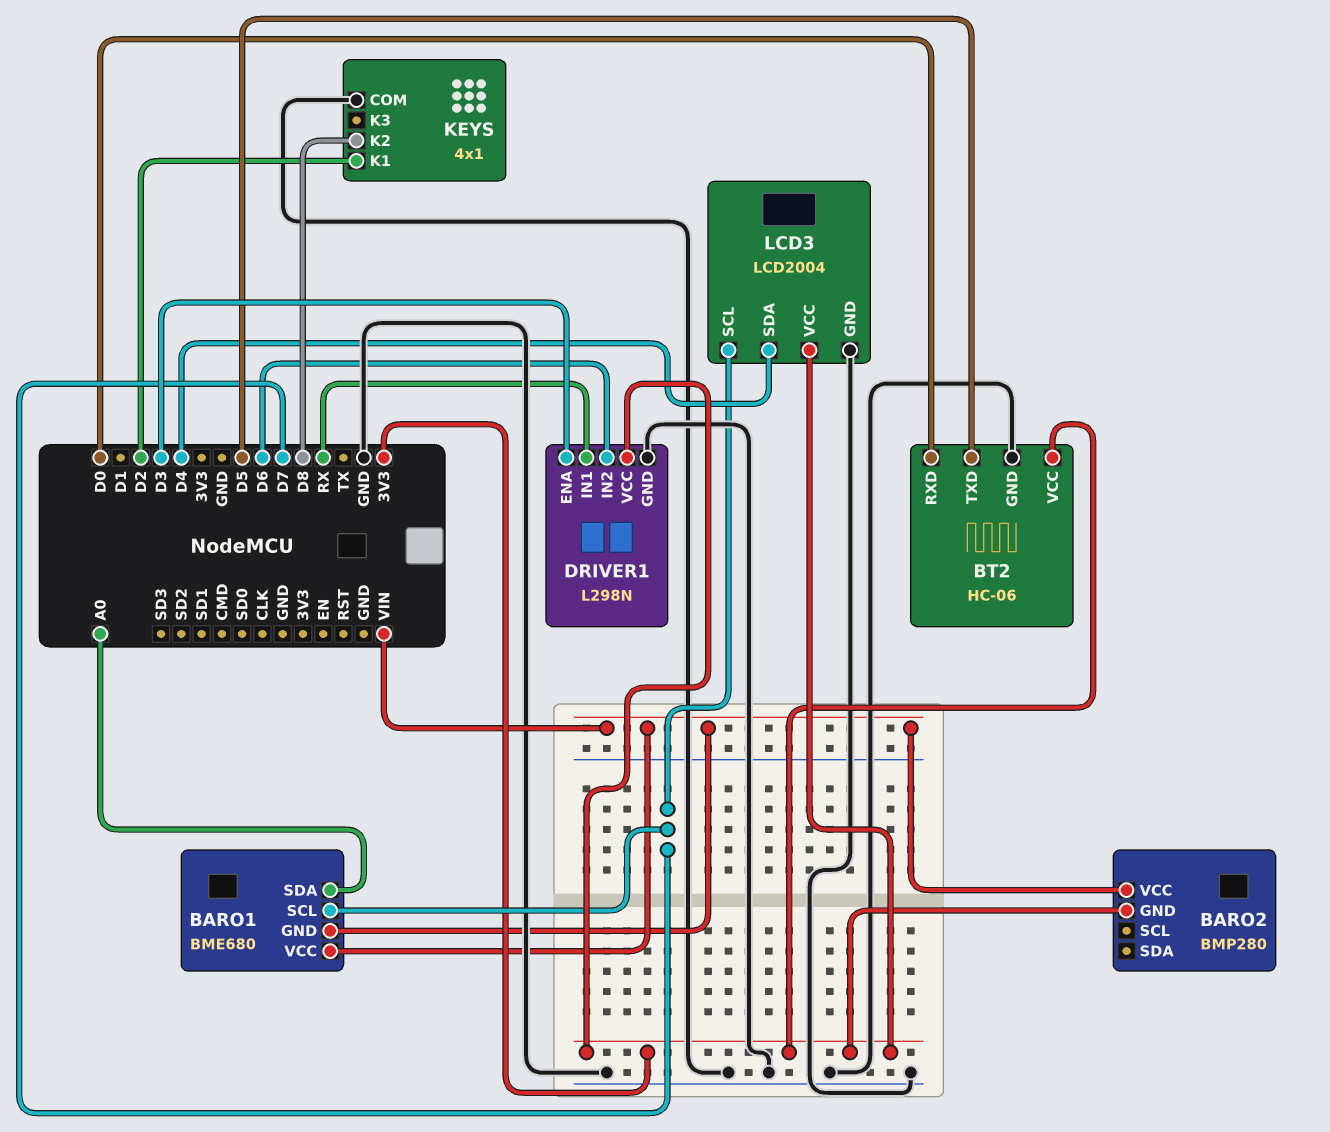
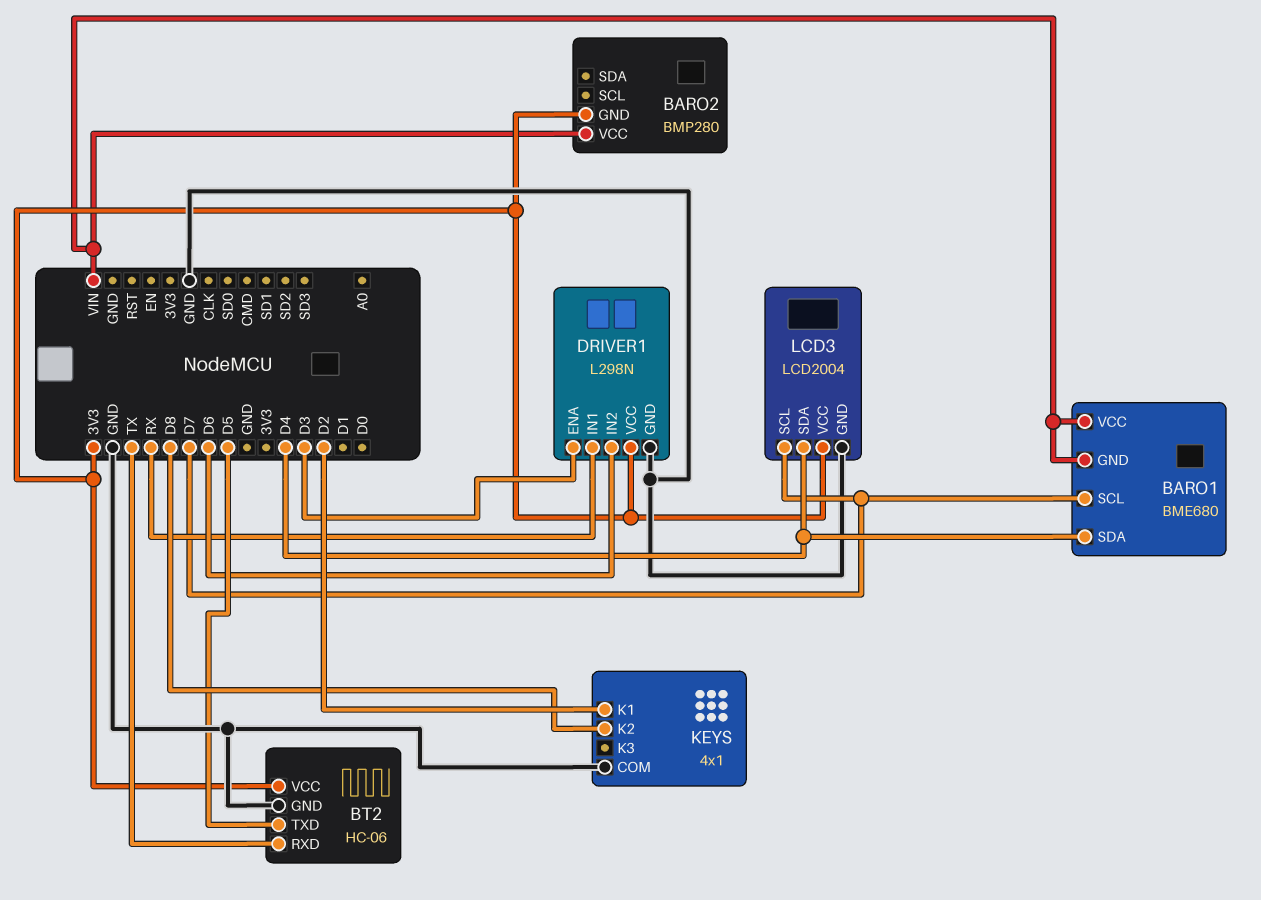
BARO1 pin SDA: A0 -> D4
BT2 pin RXD: D0 -> TX

